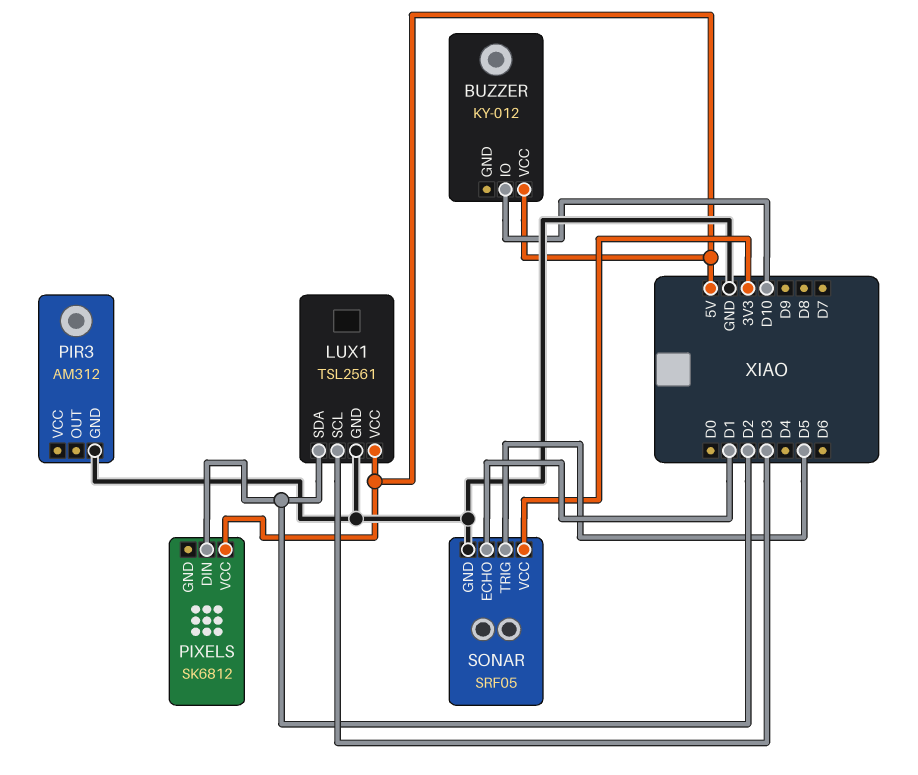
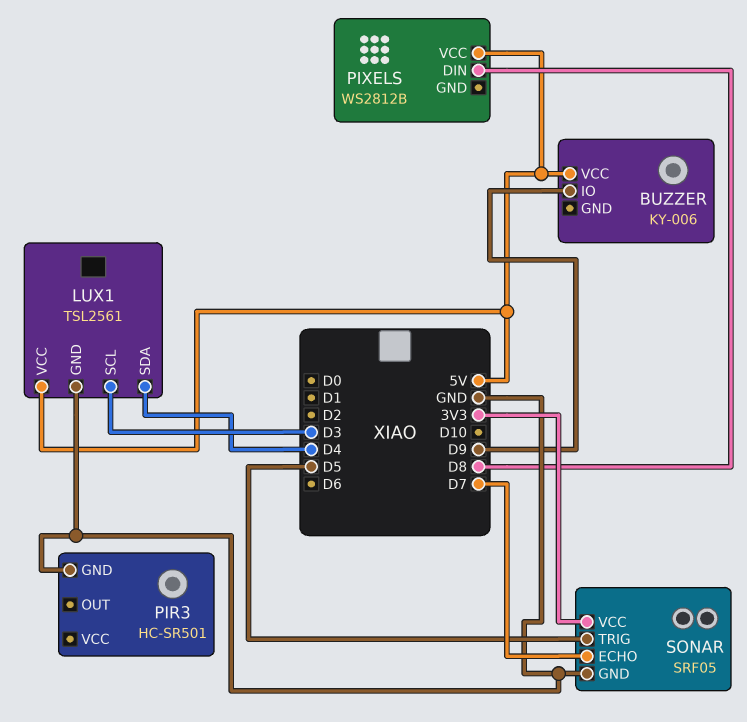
BUZZER: KY-012 -> KY-006
BUZZER pin IO: D10 -> D9
LUX1 pin SDA: D2 -> D4
PIR3: AM312 -> HC-SR501
PIXELS: SK6812 -> WS2812B
PIXELS pin DIN: D2 -> D8
SONAR pin ECHO: D1 -> D7

